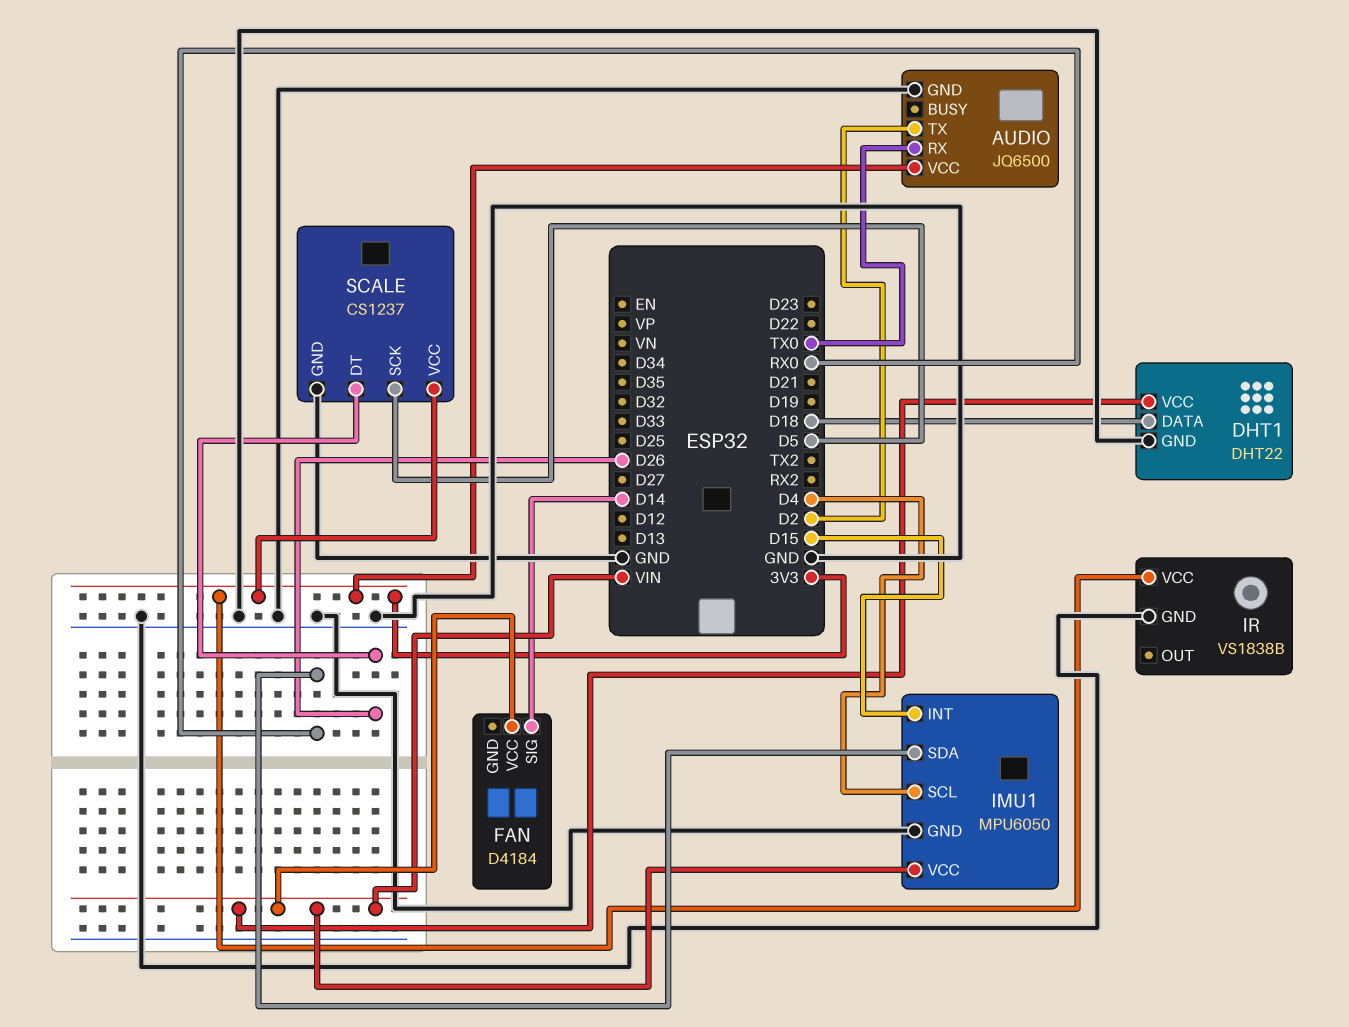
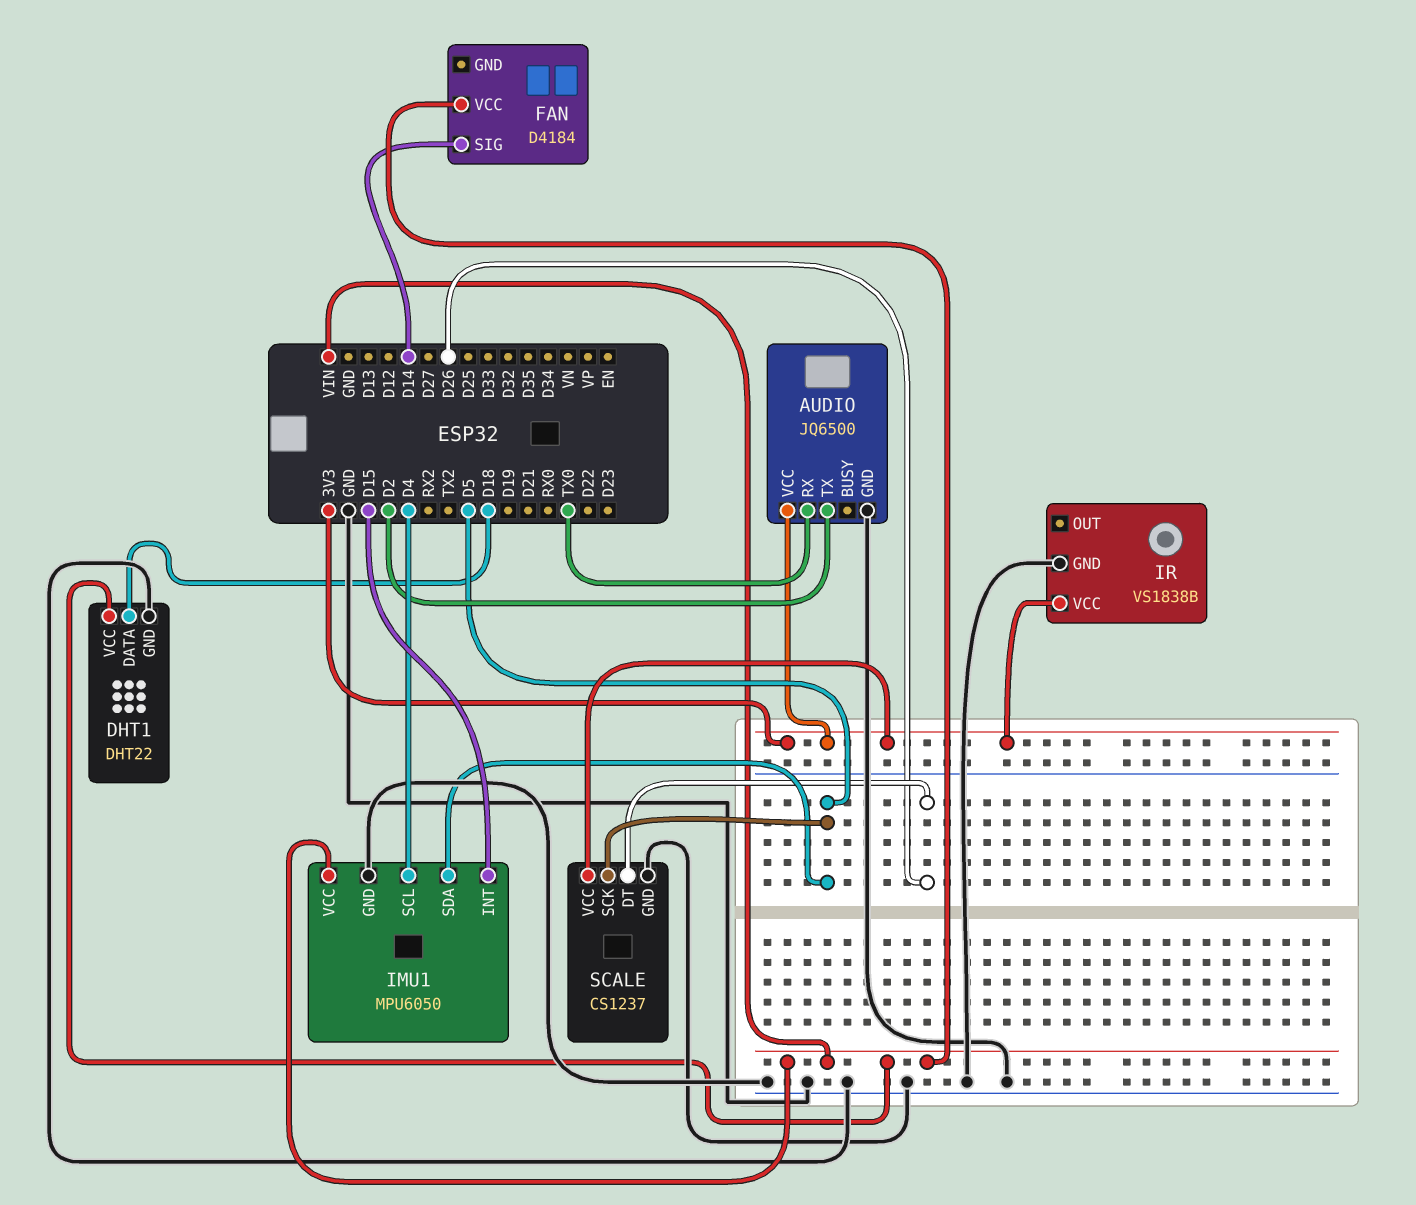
IMU1 pin SDA: RX0 -> D5

